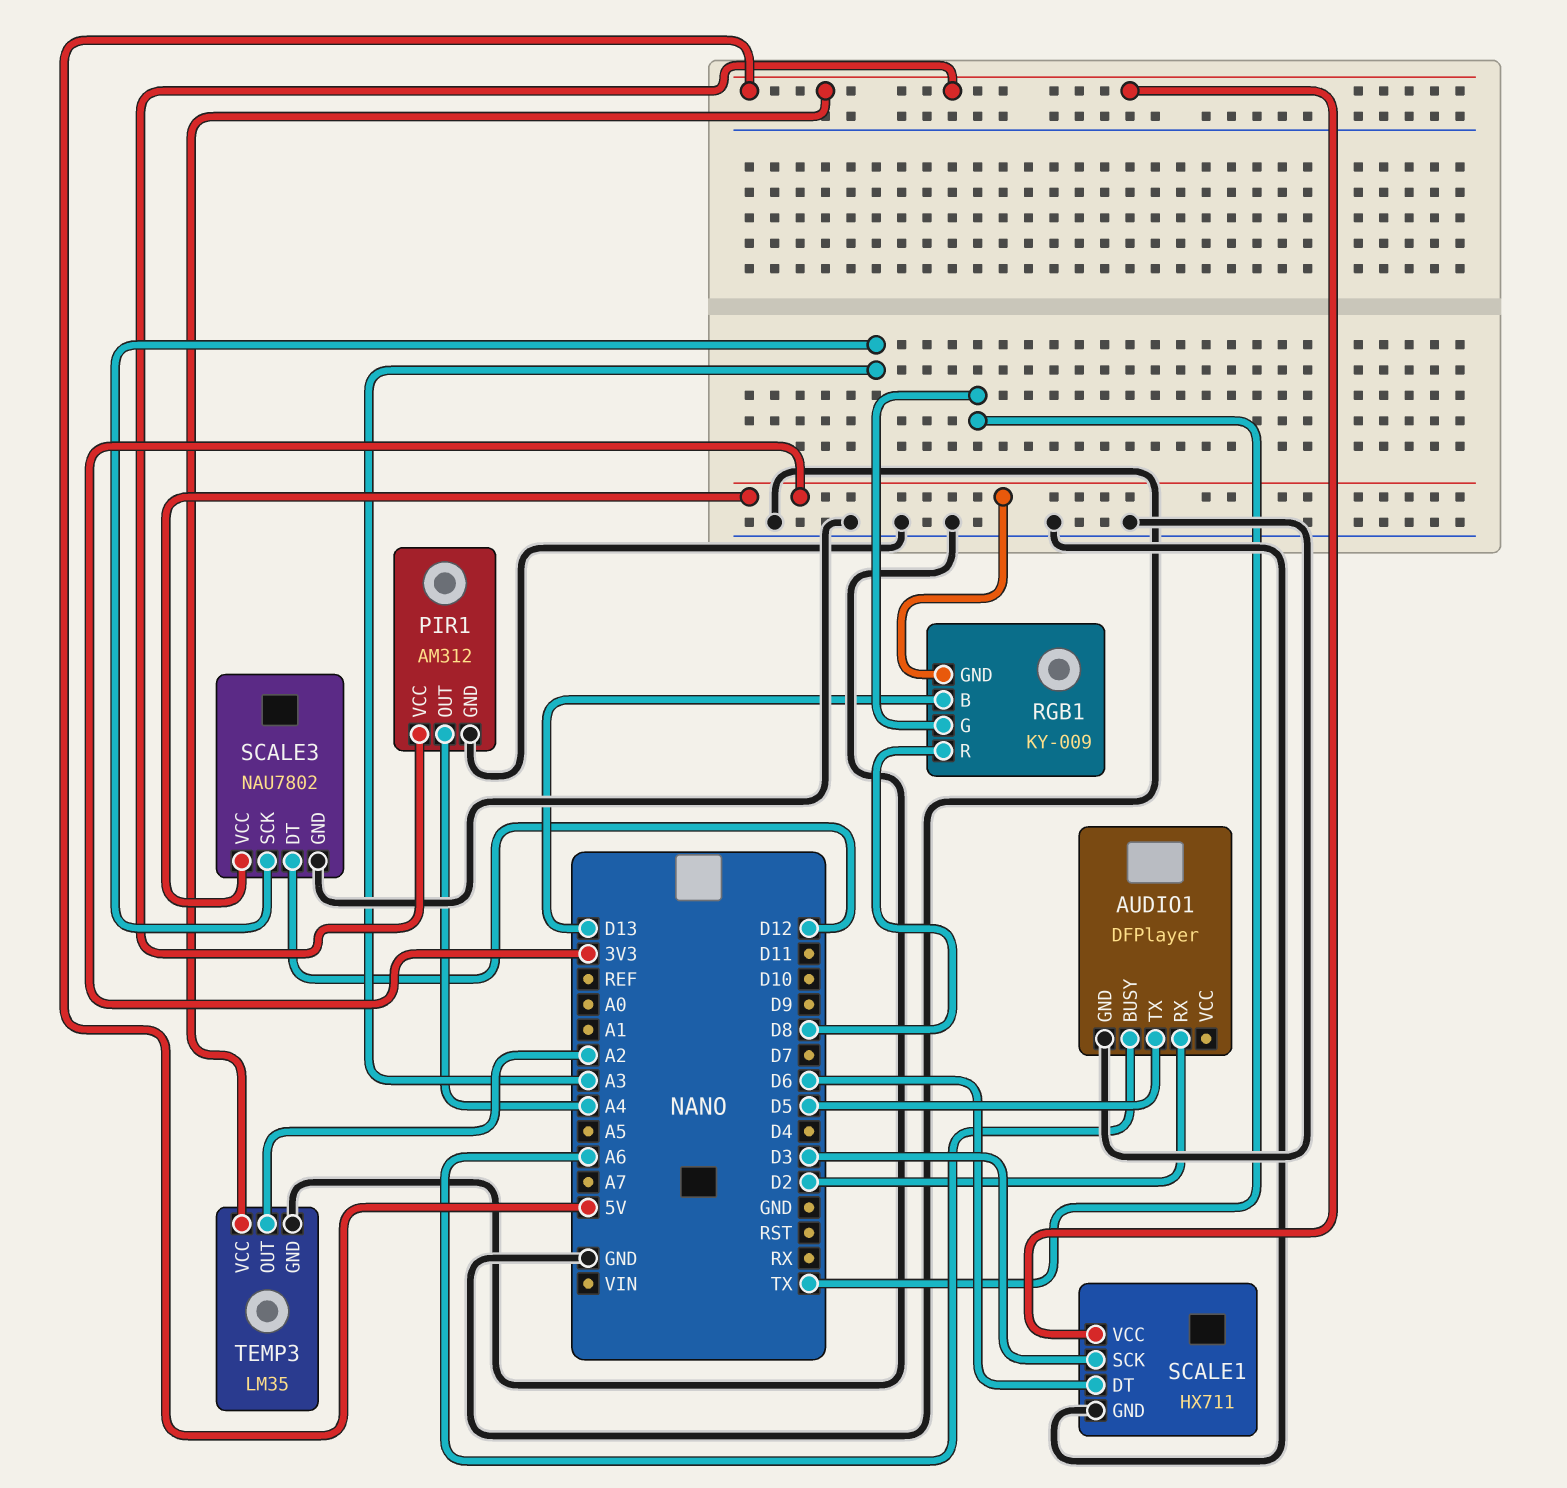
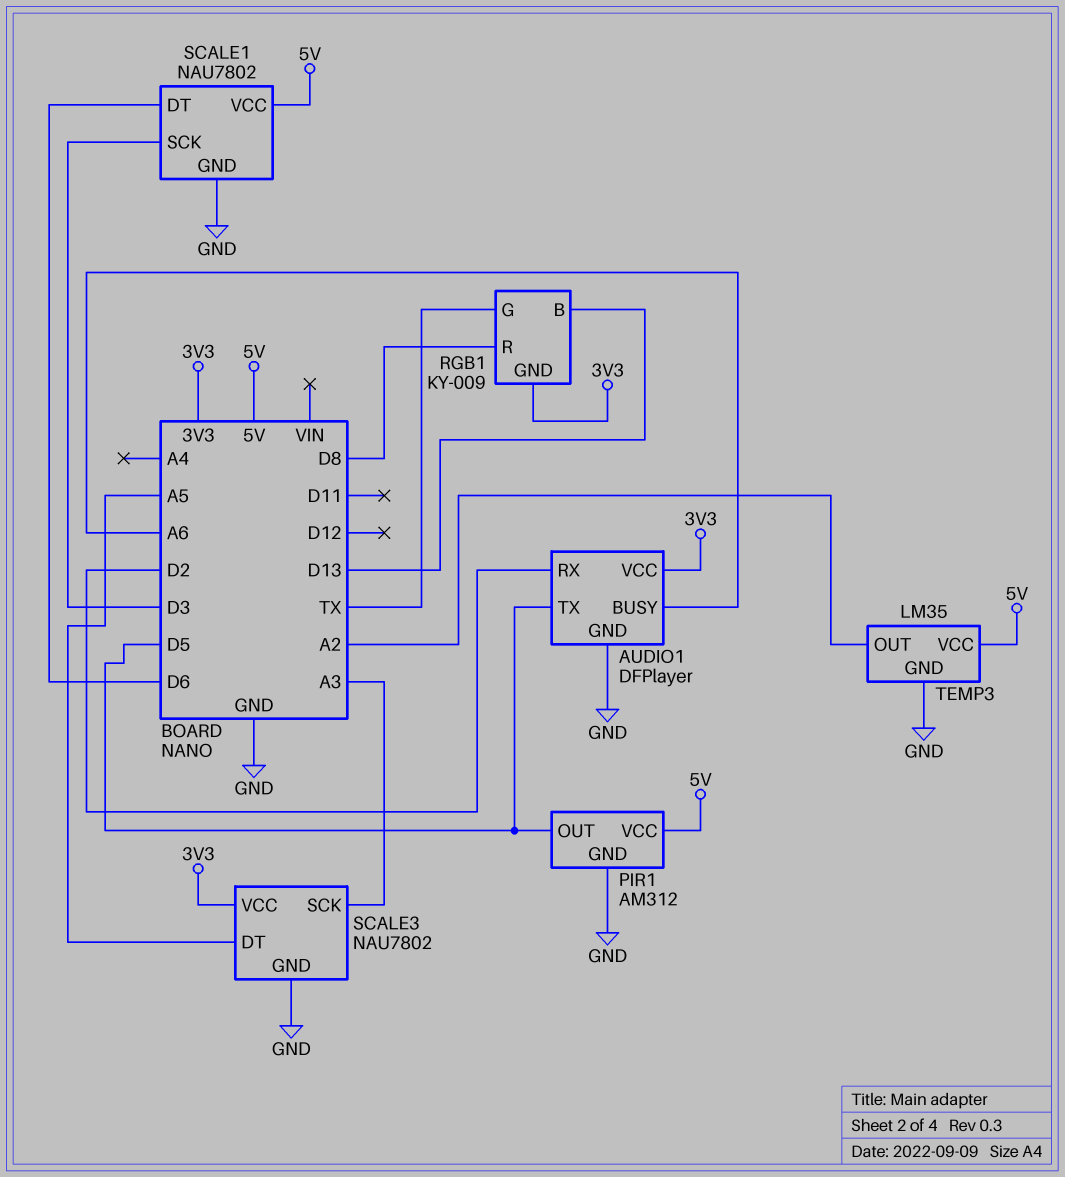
AUDIO1 pin VCC: none -> 3V3
PIR1 pin OUT: A4 -> D5
SCALE1: HX711 -> NAU7802
SCALE3 pin DT: D12 -> A5

